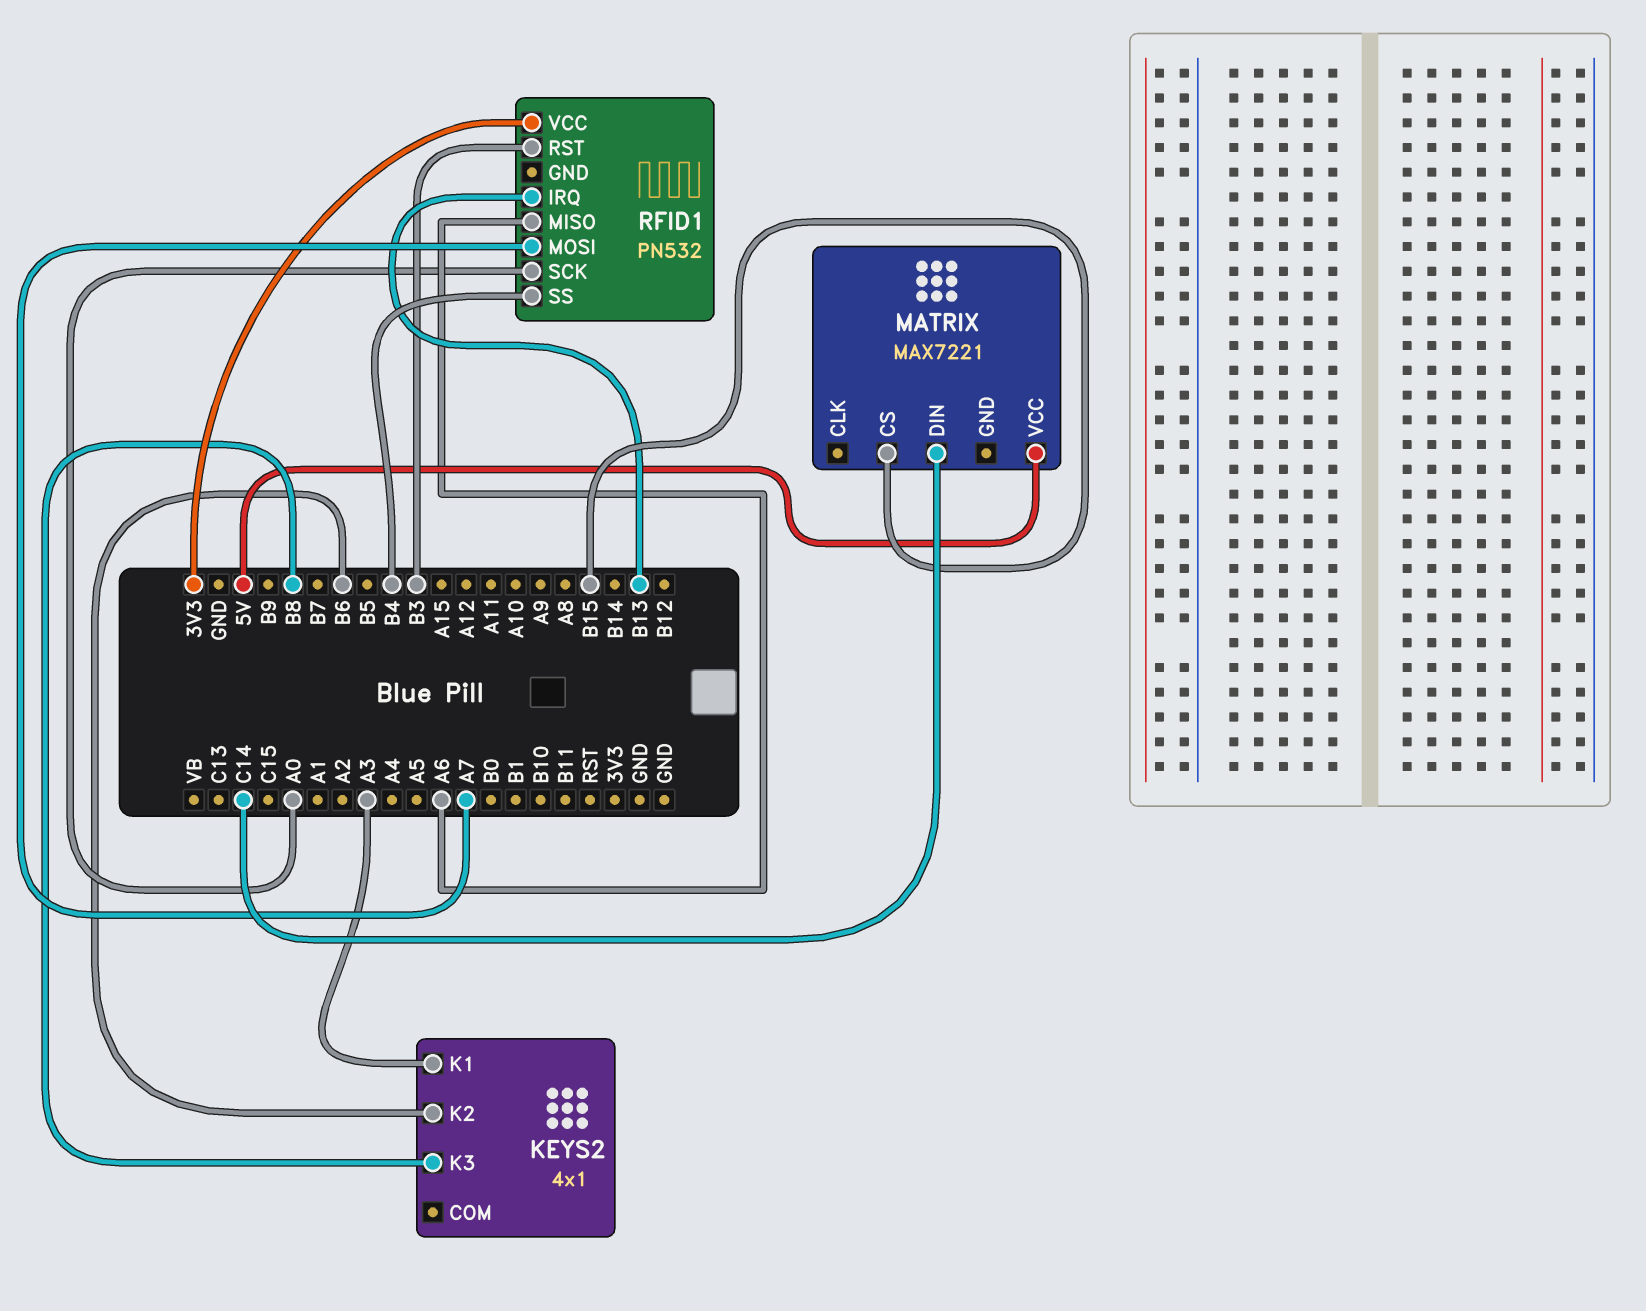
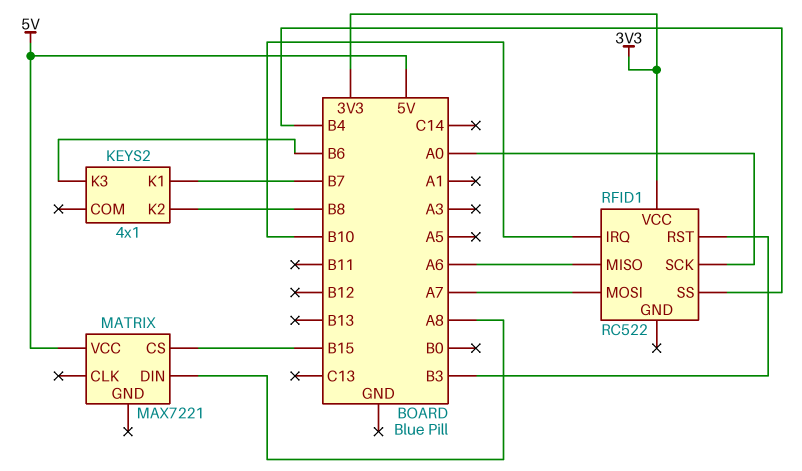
KEYS2 pin K1: A3 -> B7
KEYS2 pin K2: B6 -> B8
KEYS2 pin K3: B8 -> B6
MATRIX pin DIN: C14 -> A8
RFID1: PN532 -> RC522
RFID1 pin IRQ: B13 -> B10

